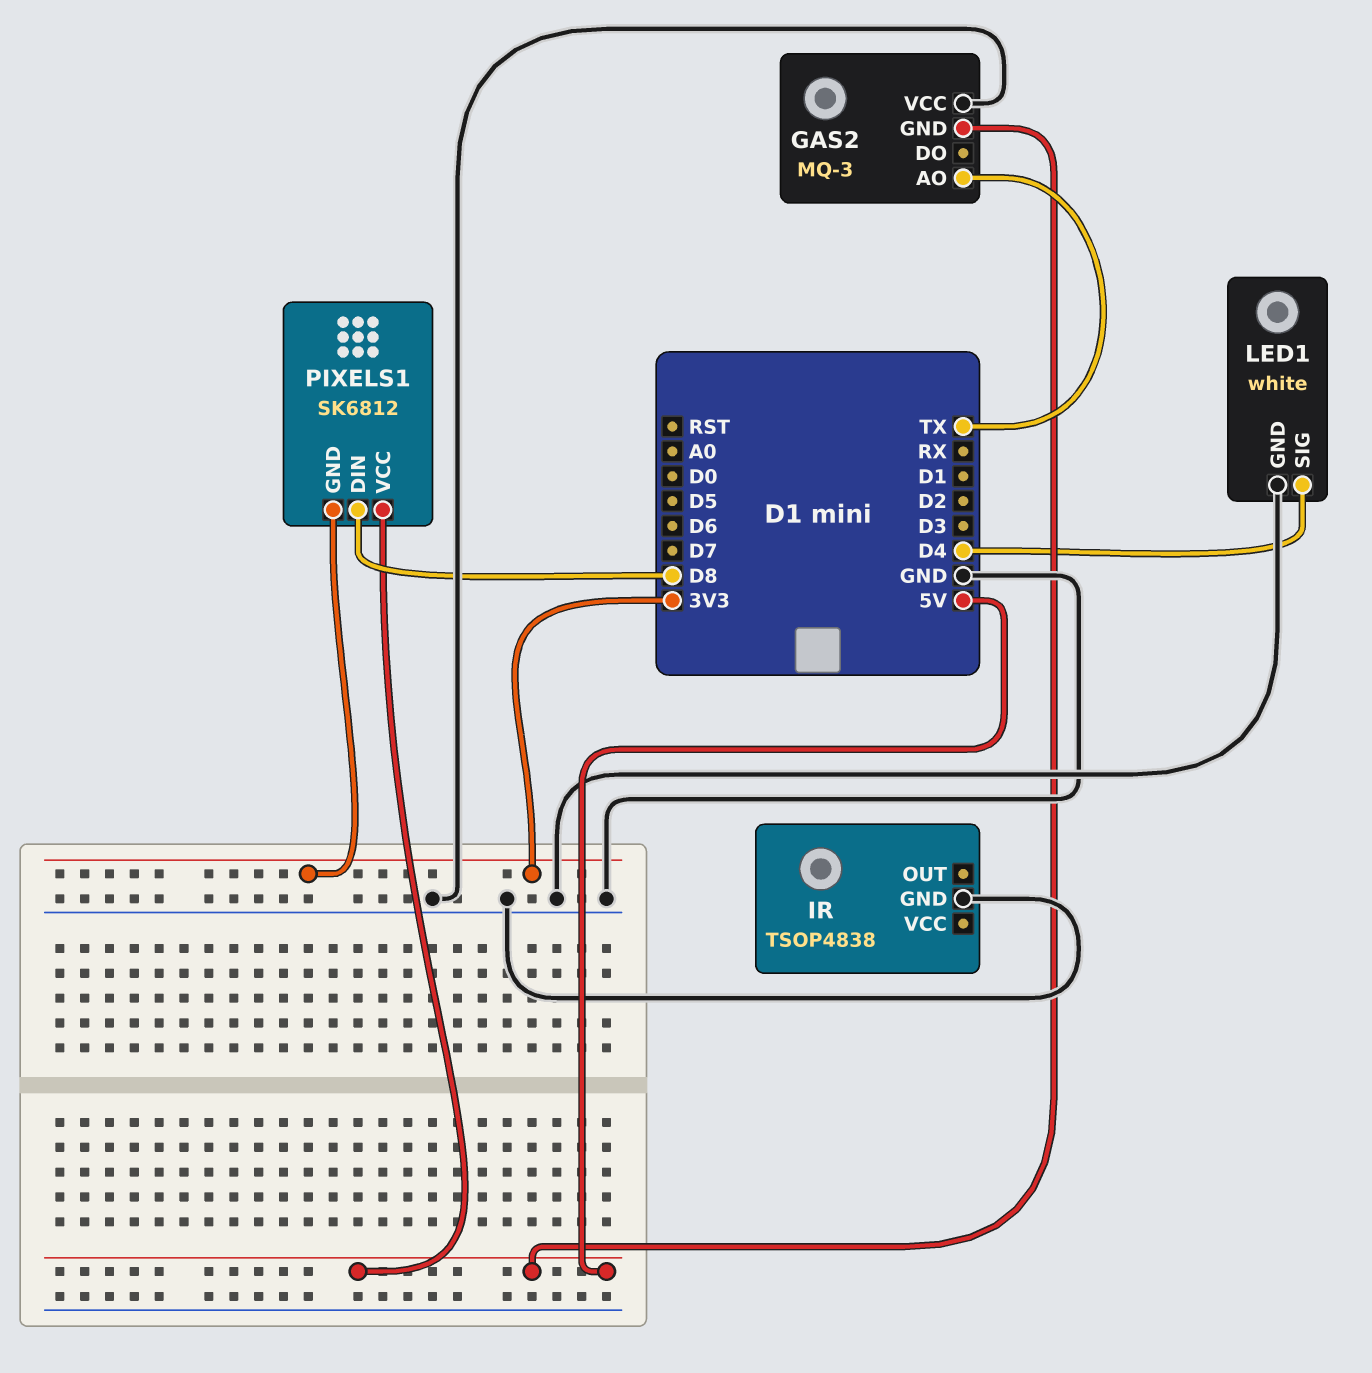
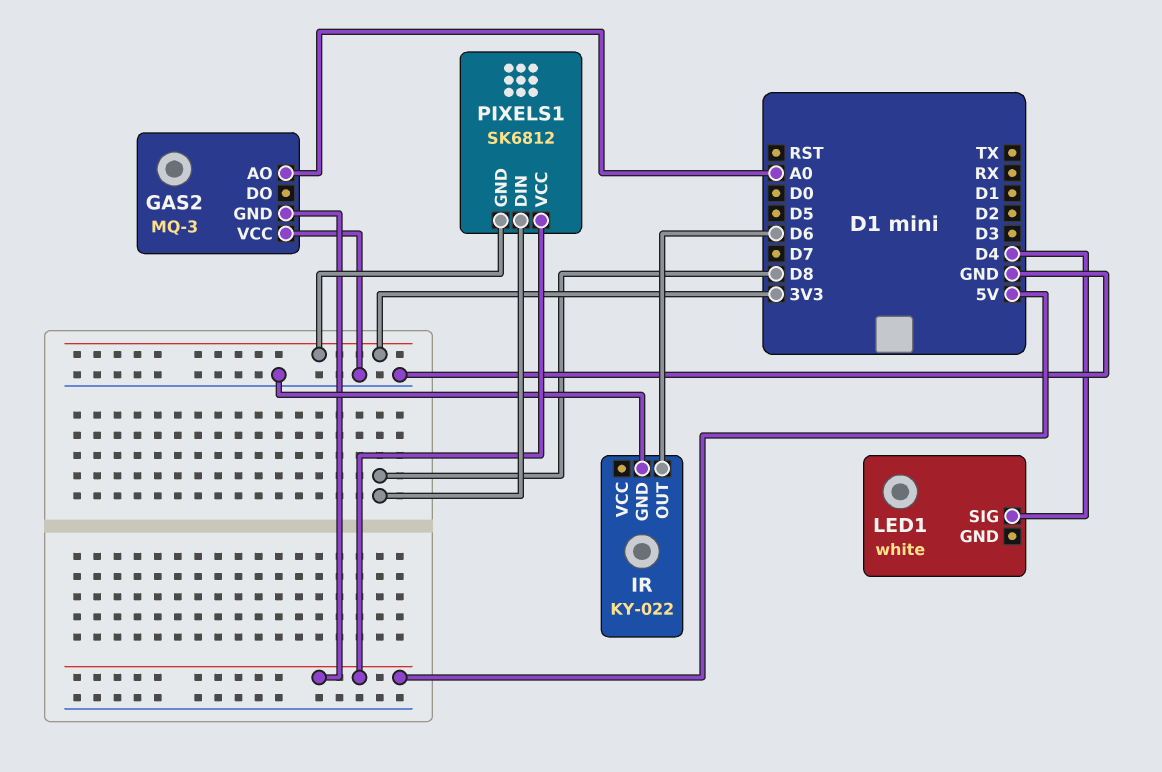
GAS2 pin AO: TX -> A0
IR: TSOP4838 -> KY-022
IR pin OUT: none -> D6
LED1 pin GND: GND -> none

